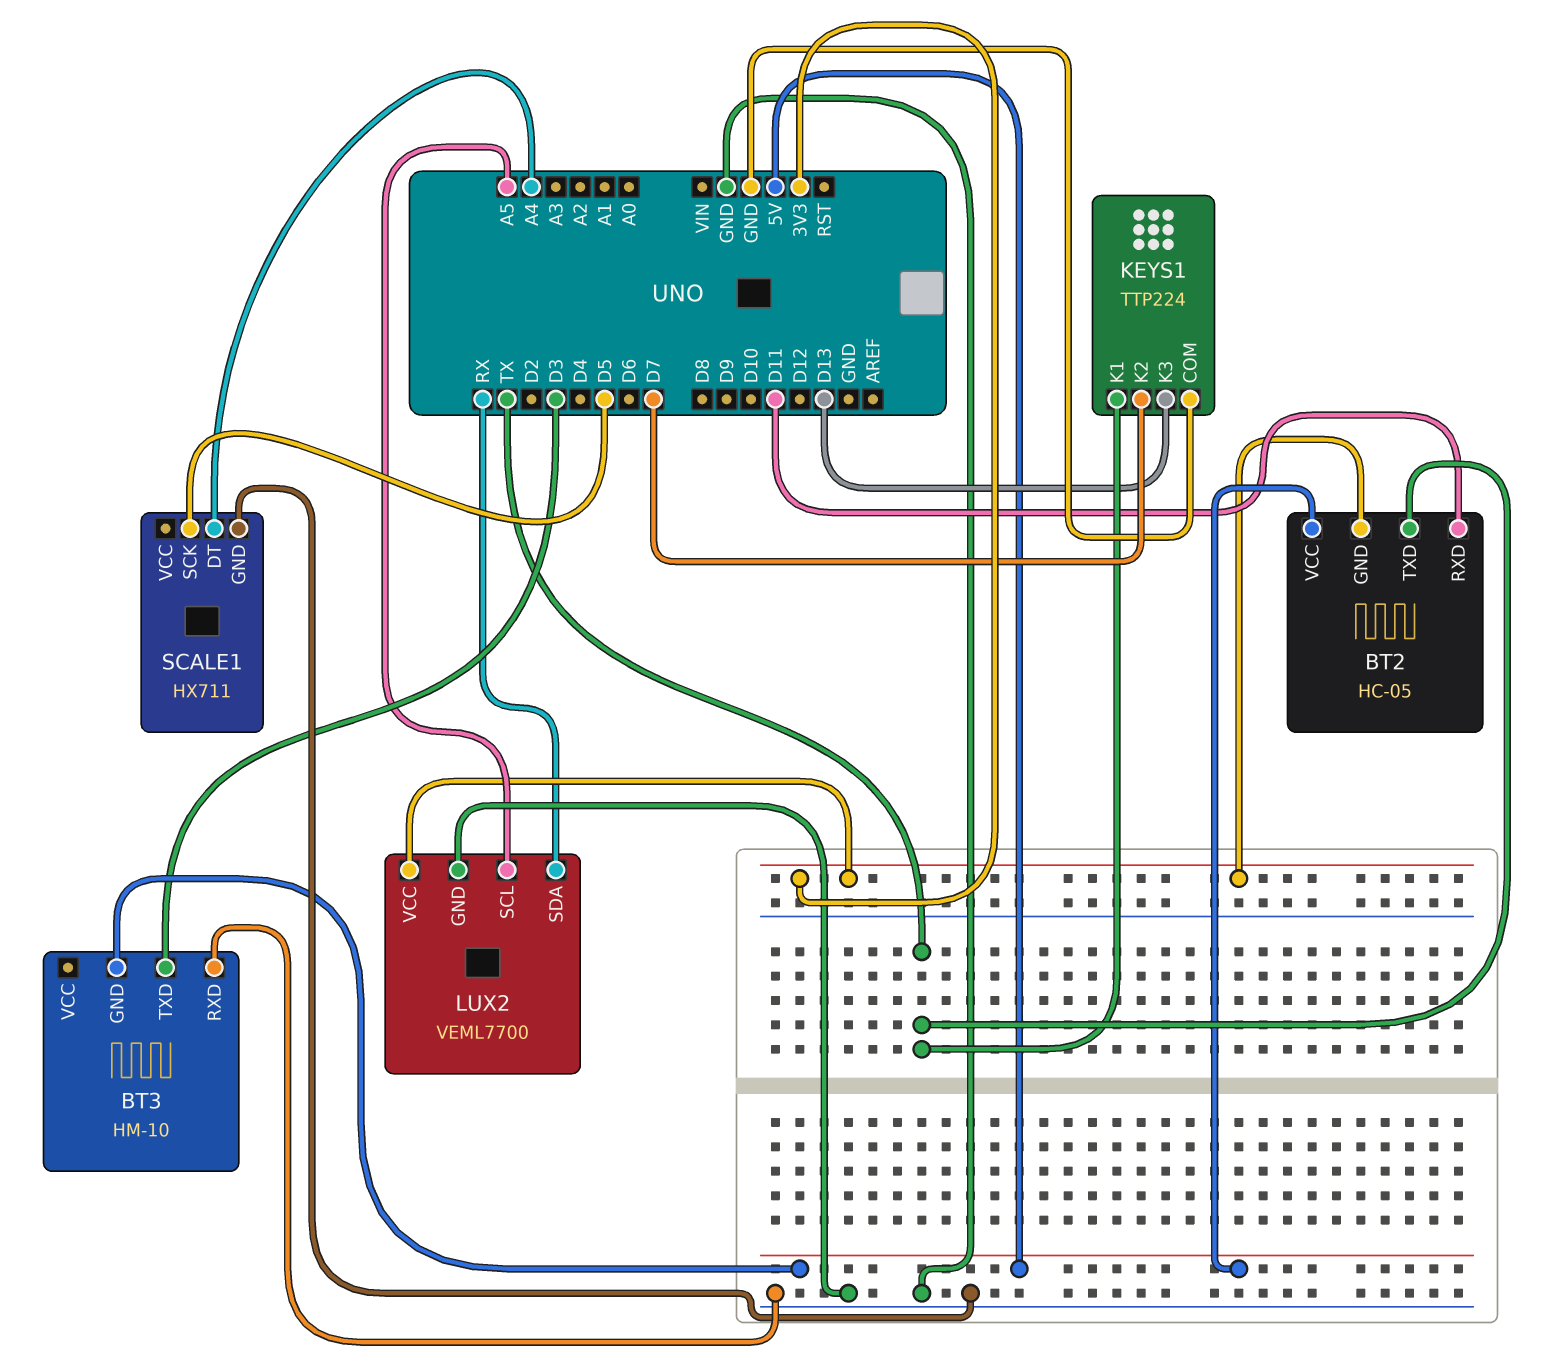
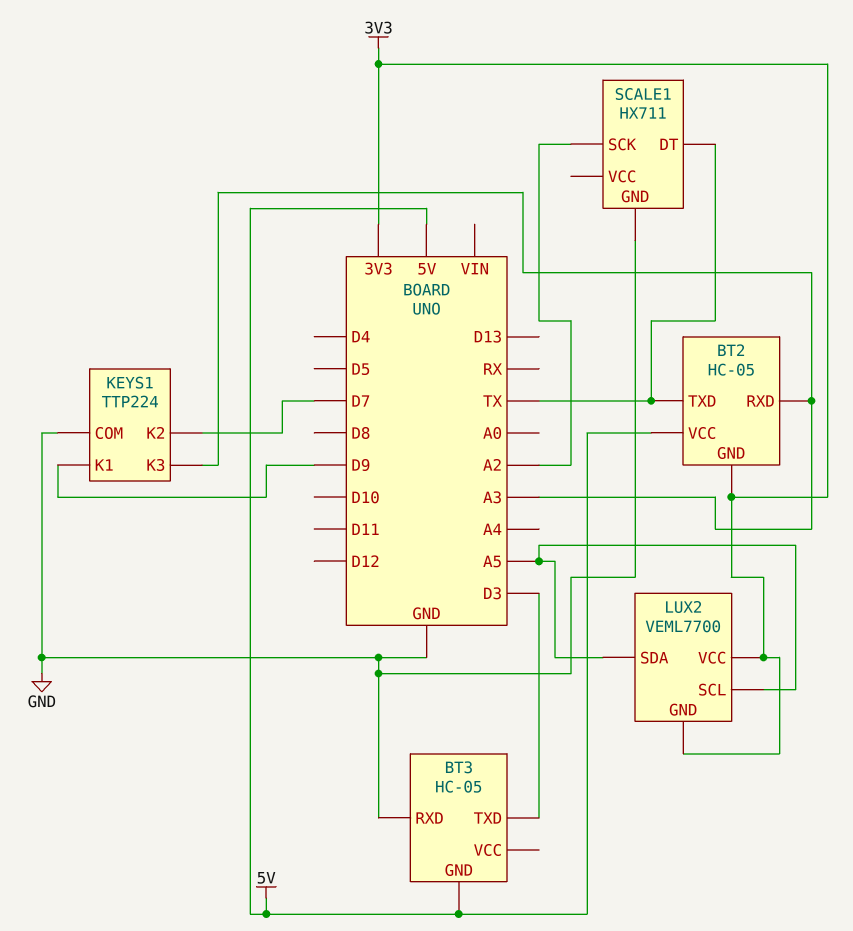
BT2 pin RXD: D11 -> A3
BT3: HM-10 -> HC-05
KEYS1 pin K1: TX -> D9
KEYS1 pin K3: D13 -> A3
LUX2 pin GND: GND -> 3V3
LUX2 pin SDA: RX -> A5
SCALE1 pin DT: A4 -> TX
SCALE1 pin SCK: D5 -> A2

